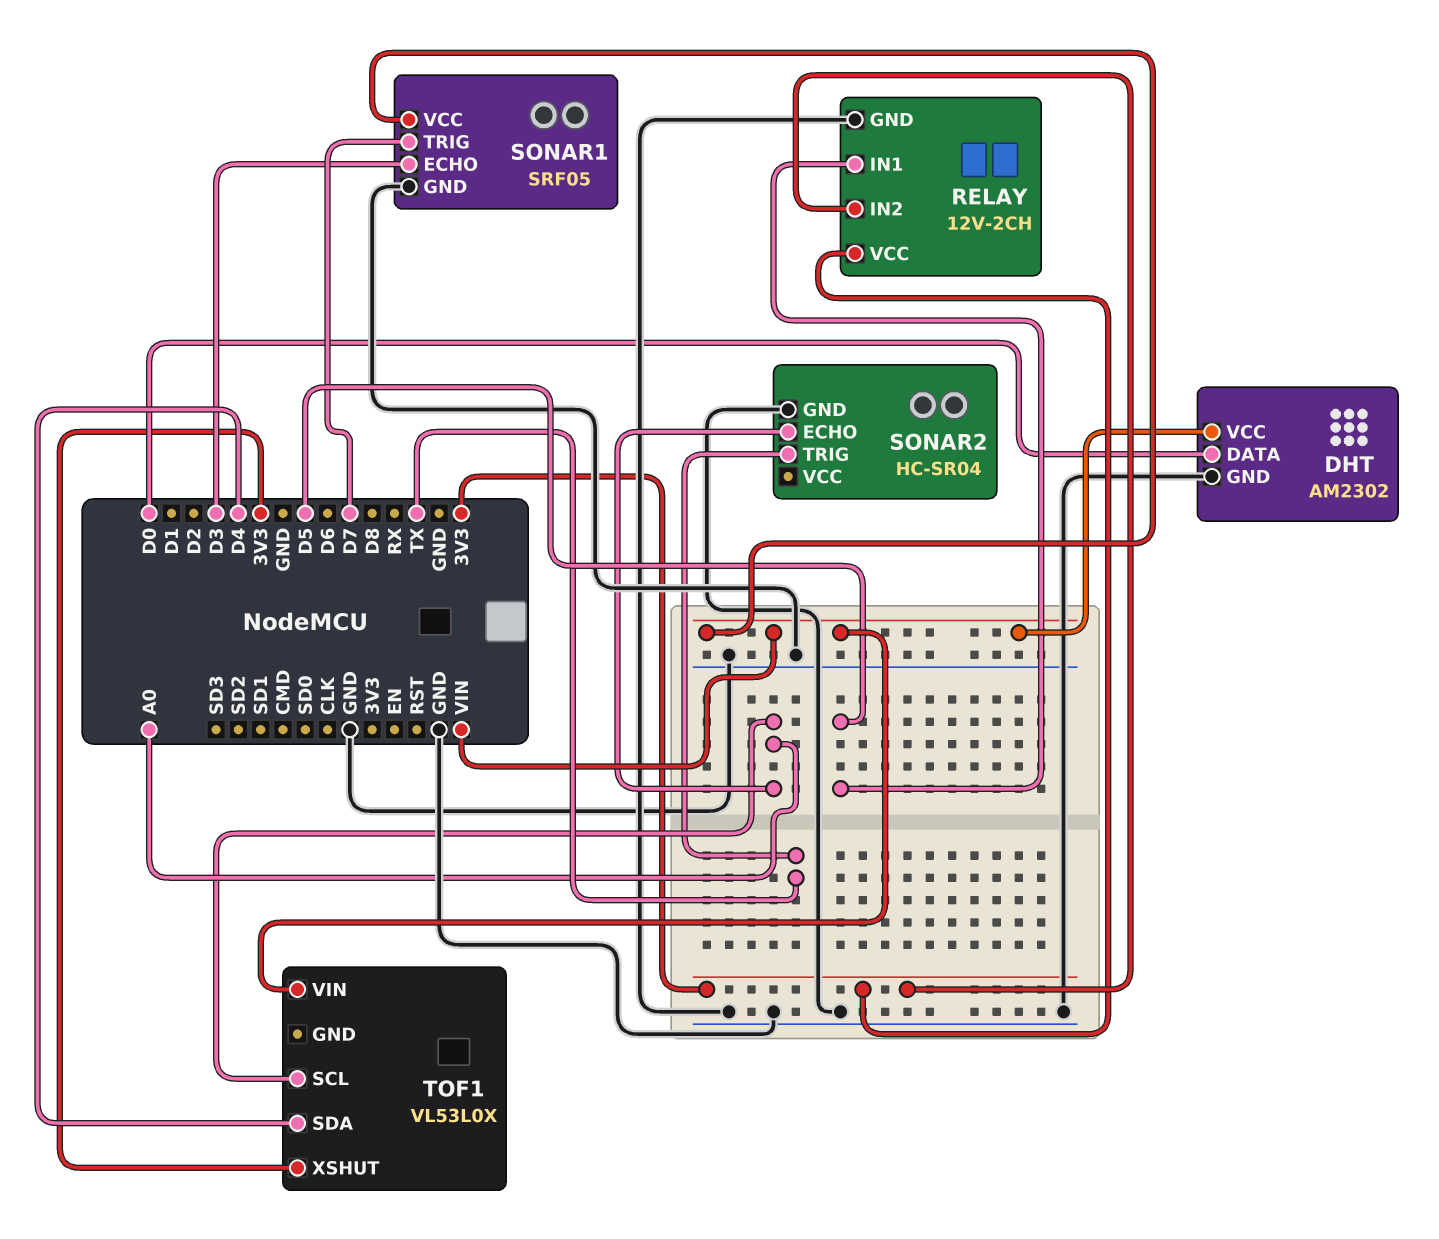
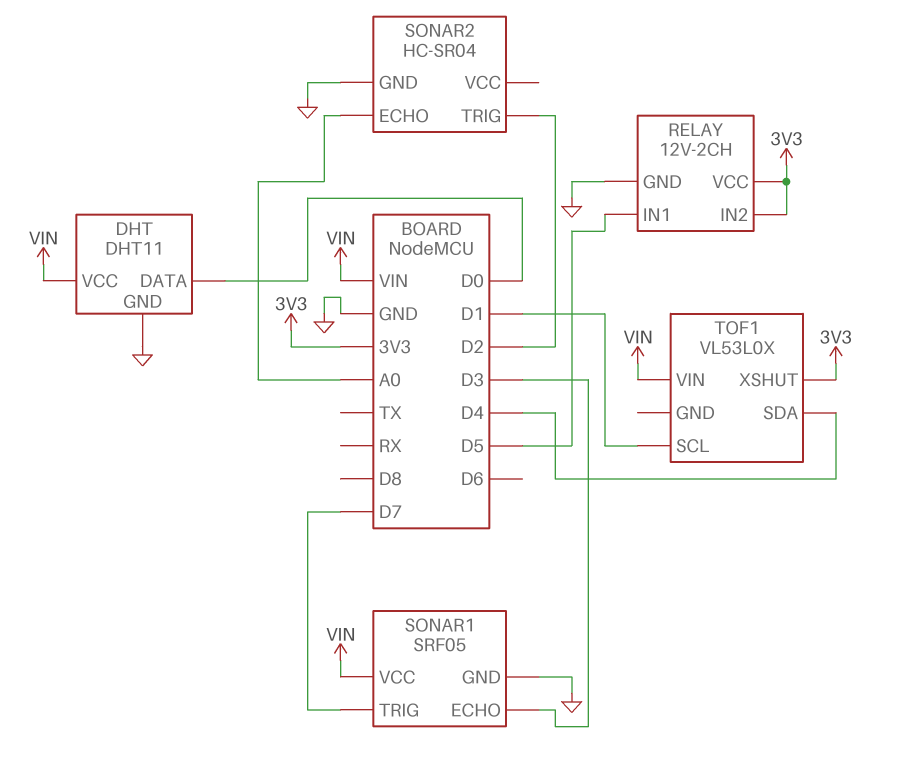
DHT: AM2302 -> DHT11
SONAR2 pin TRIG: TX -> D2
TOF1 pin SCL: A0 -> D1

